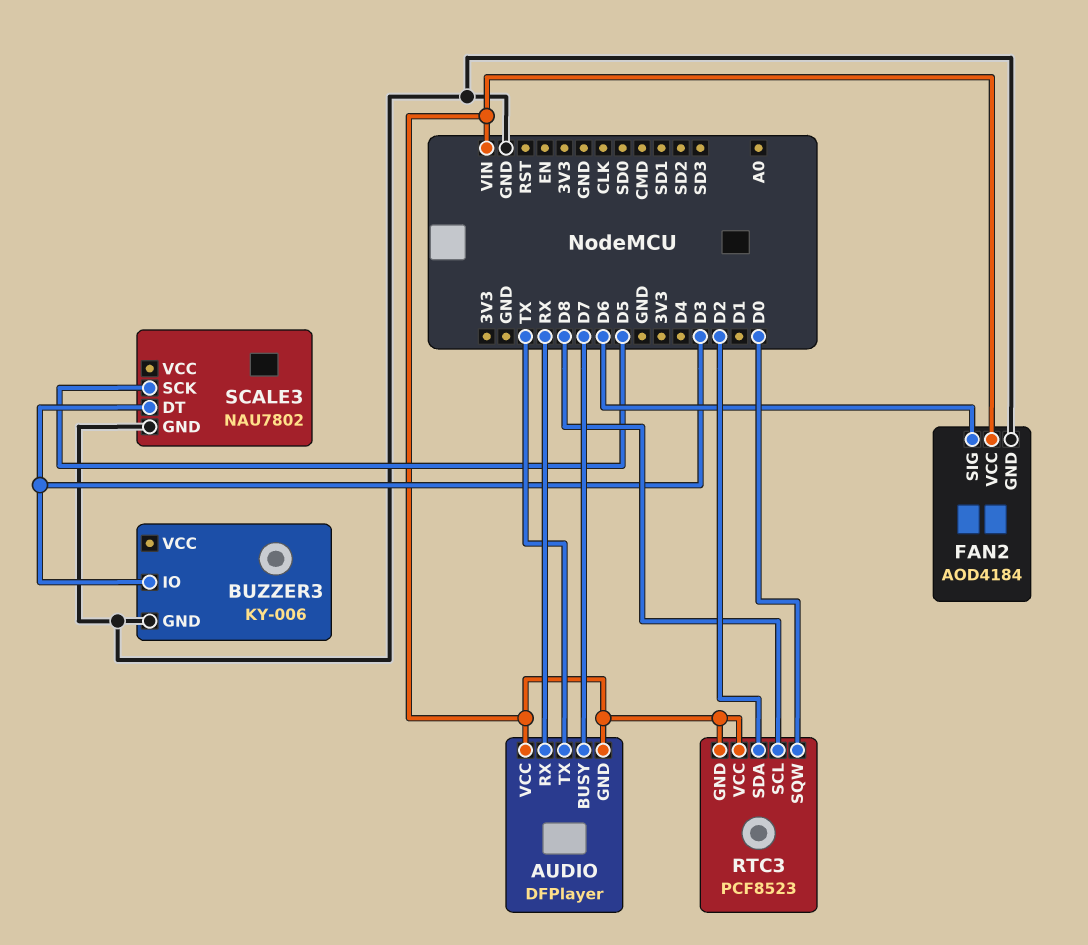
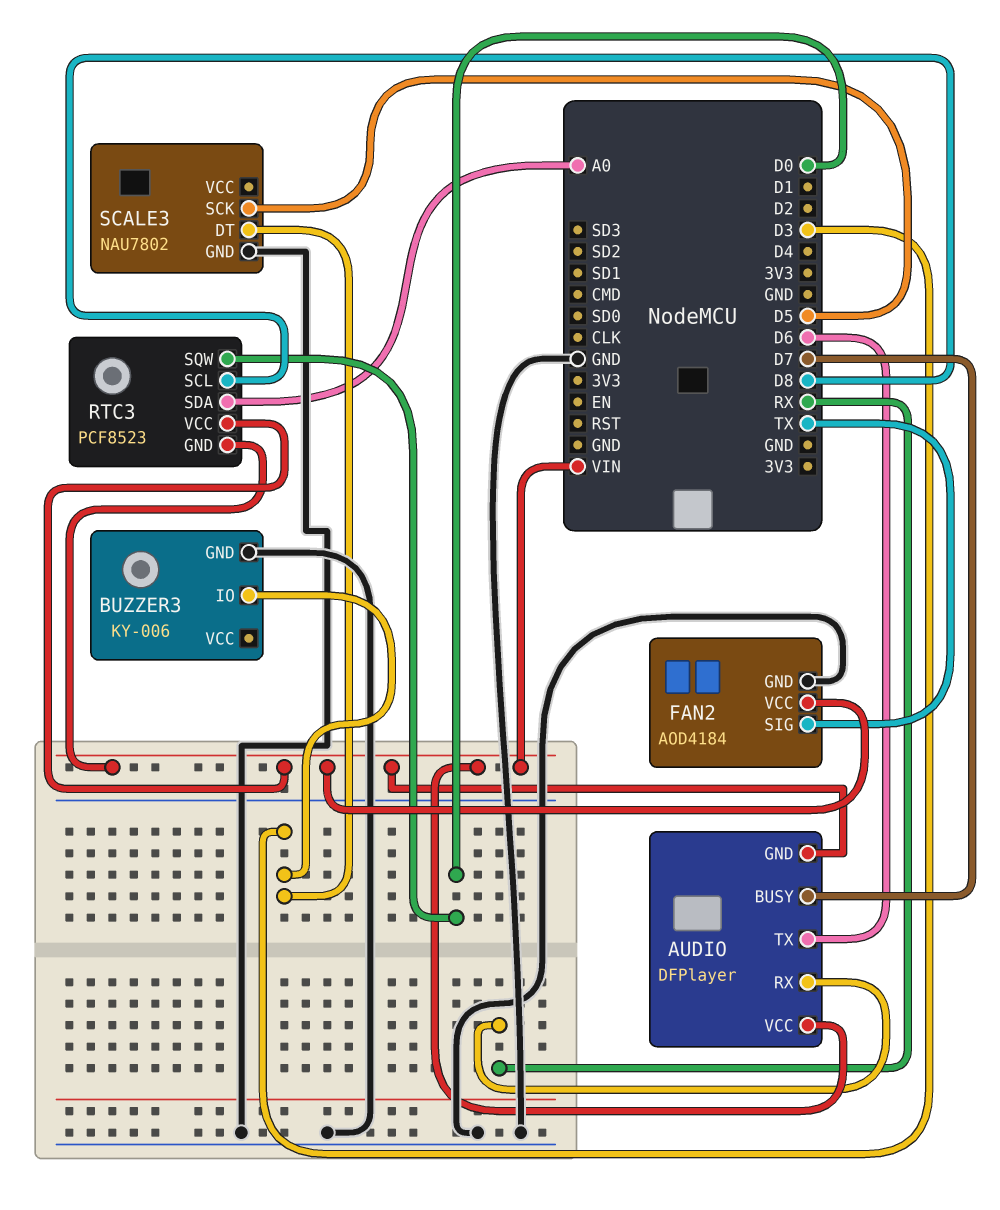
AUDIO pin TX: TX -> D6
FAN2 pin SIG: D6 -> TX
RTC3 pin SDA: D2 -> A0

